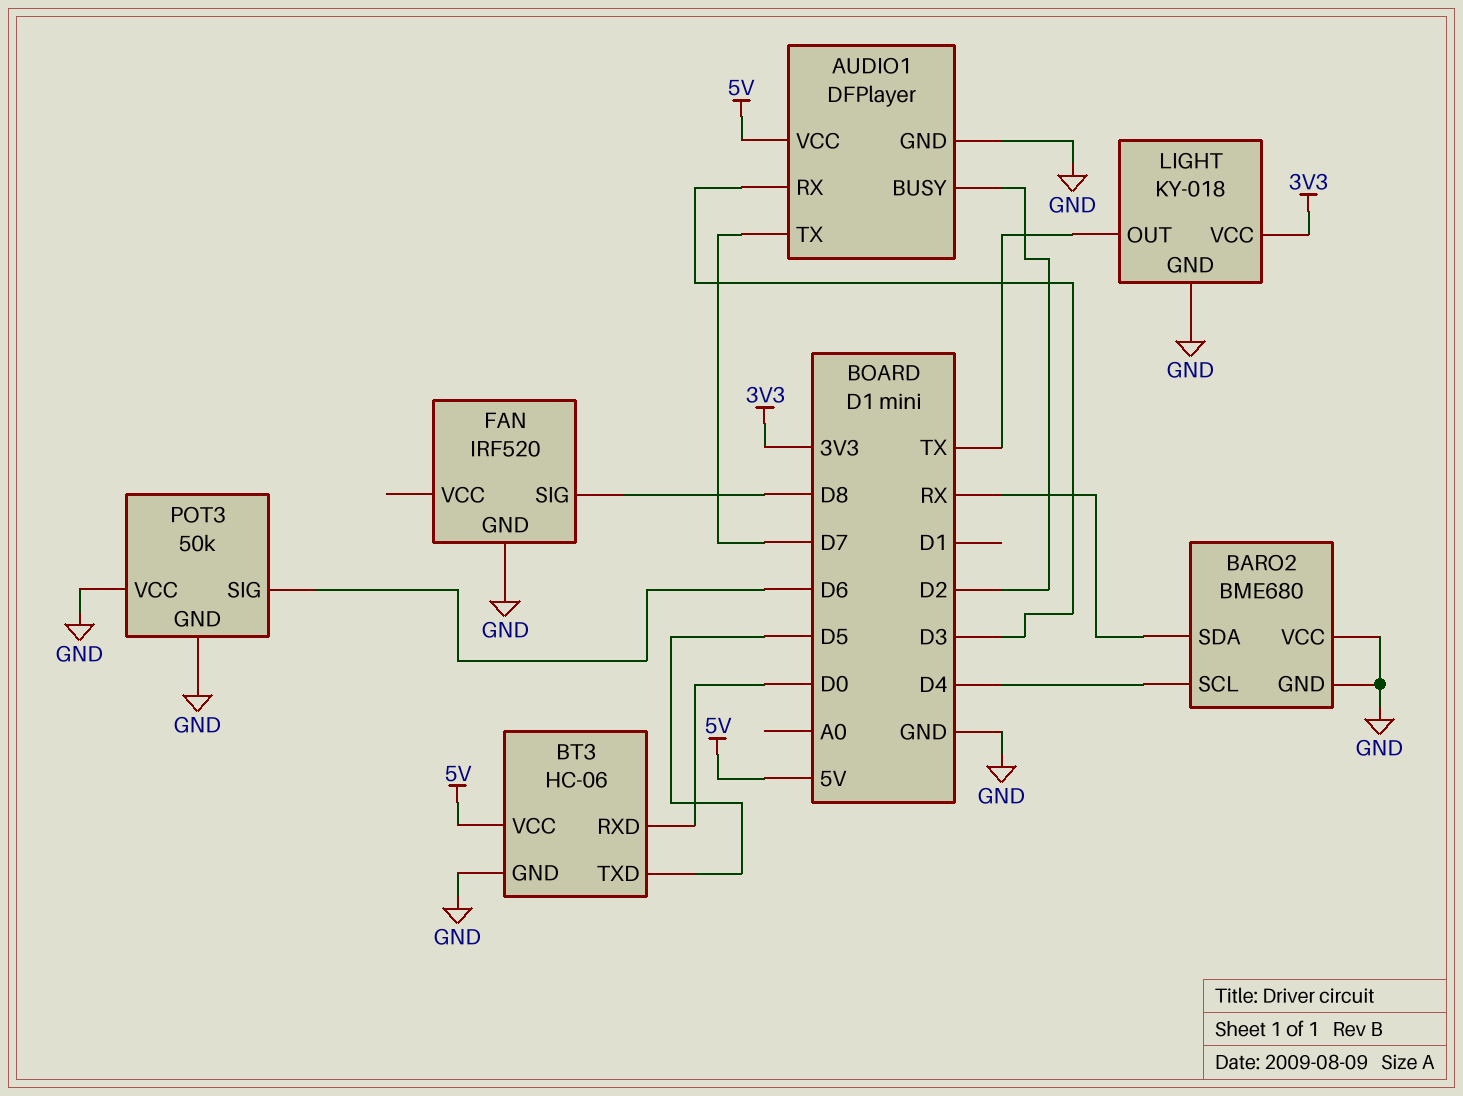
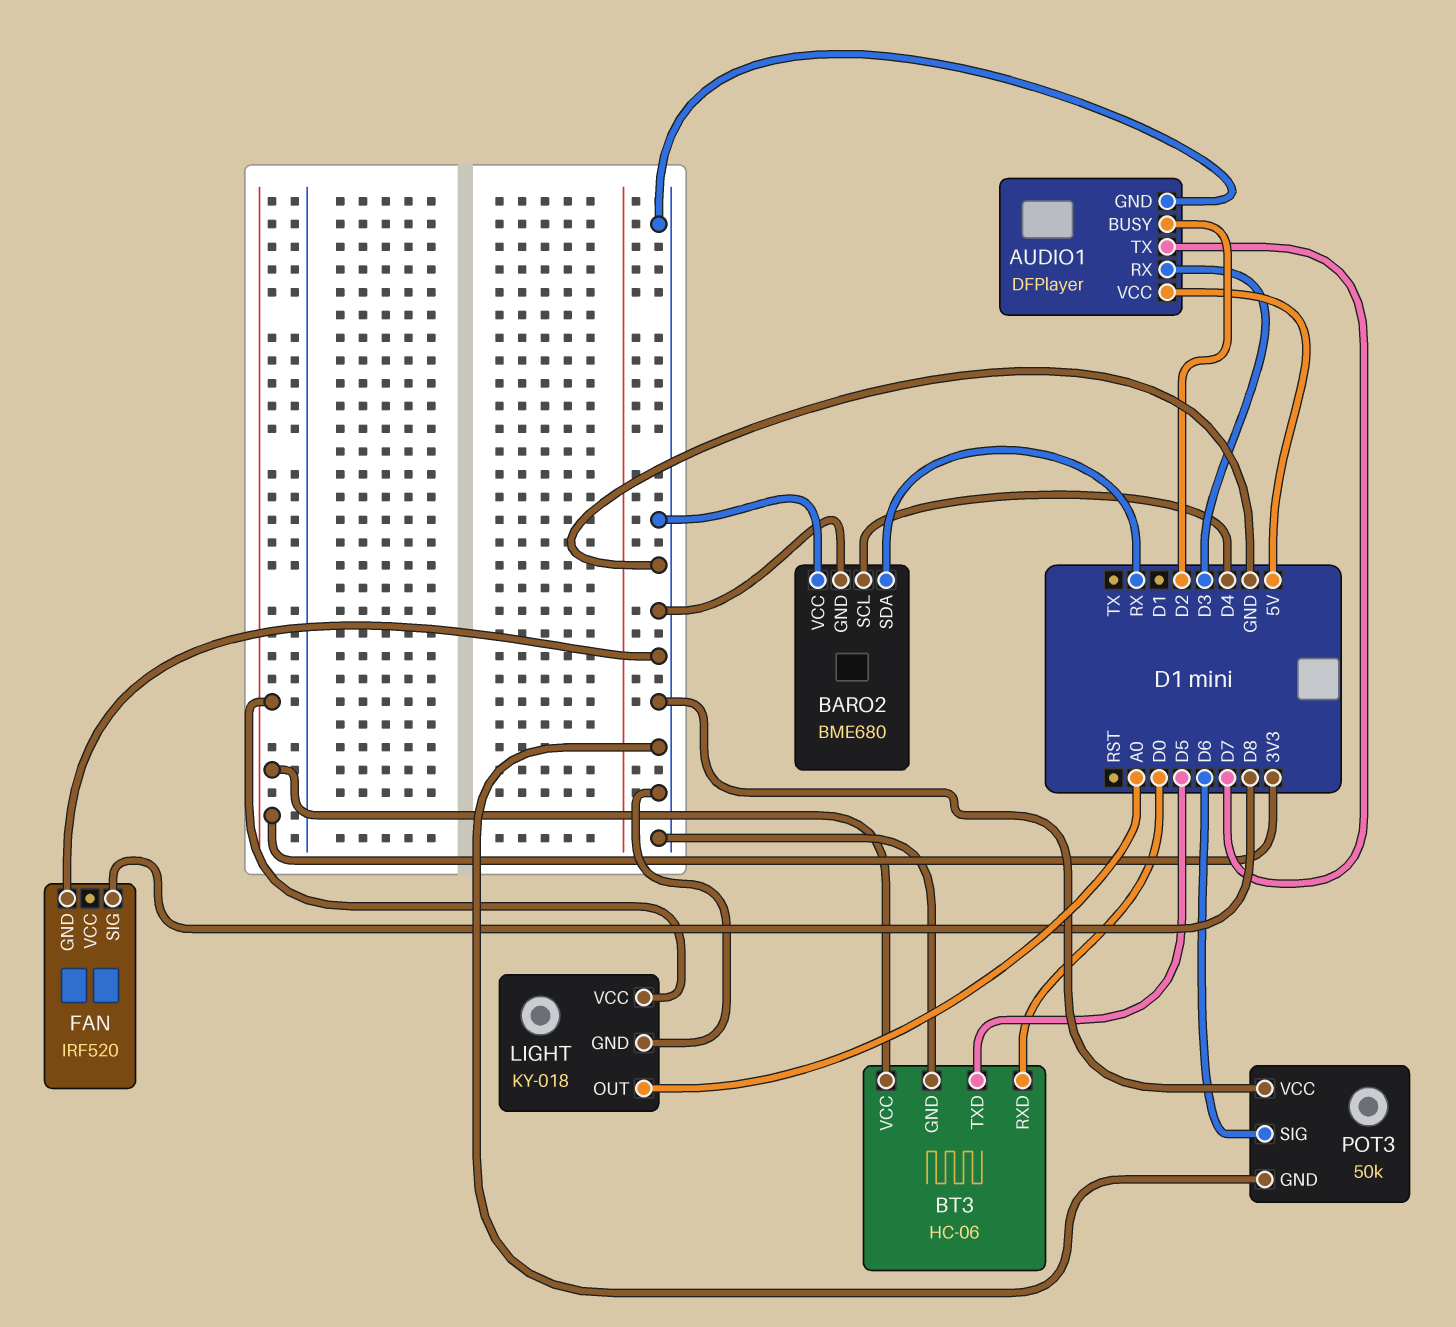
BT3 pin VCC: 5V -> 3V3
LIGHT pin OUT: TX -> A0

